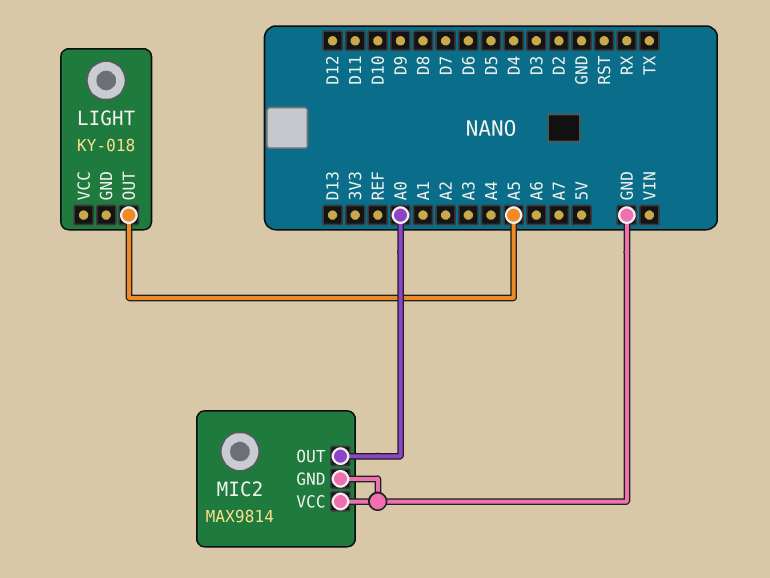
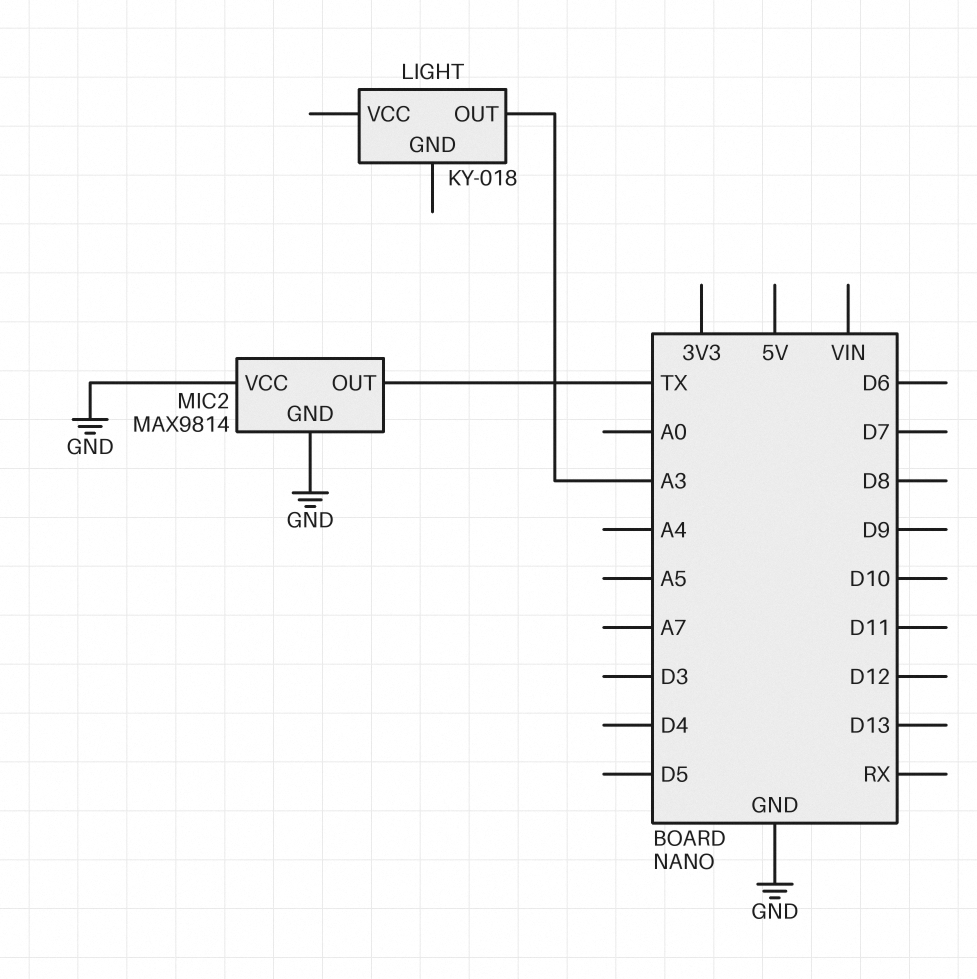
LIGHT pin OUT: A5 -> A3
MIC2 pin OUT: A0 -> TX

